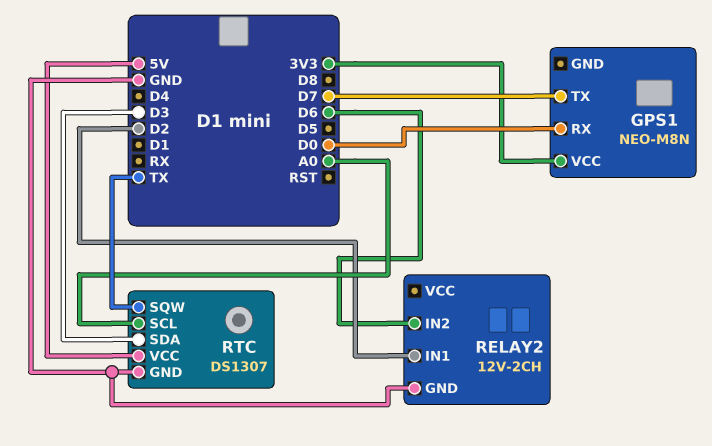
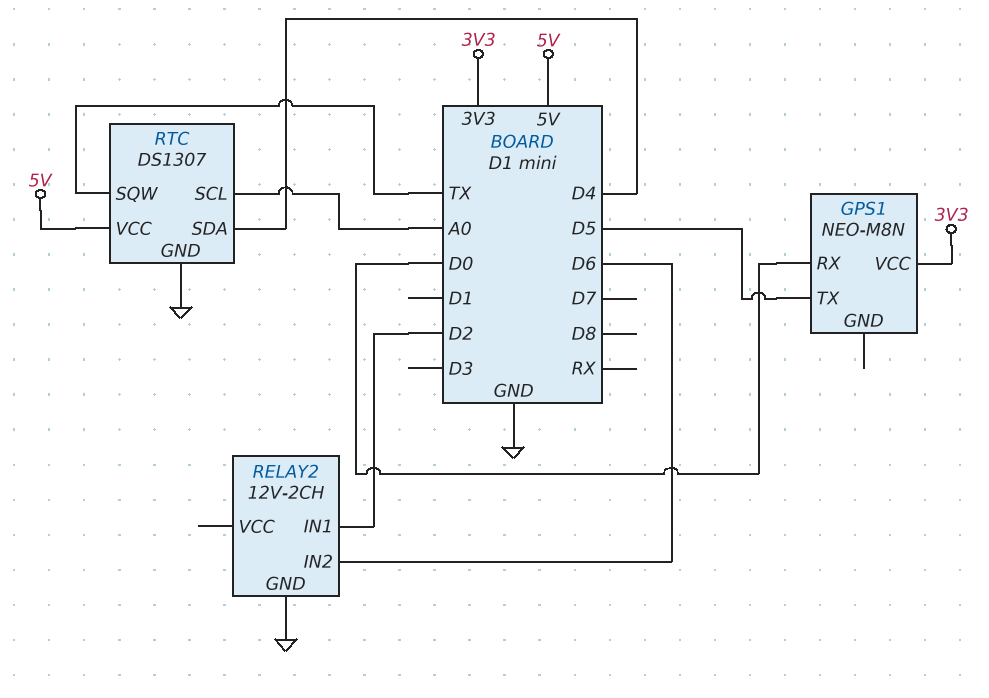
GPS1 pin TX: D7 -> D5
RTC pin SDA: D3 -> D4

